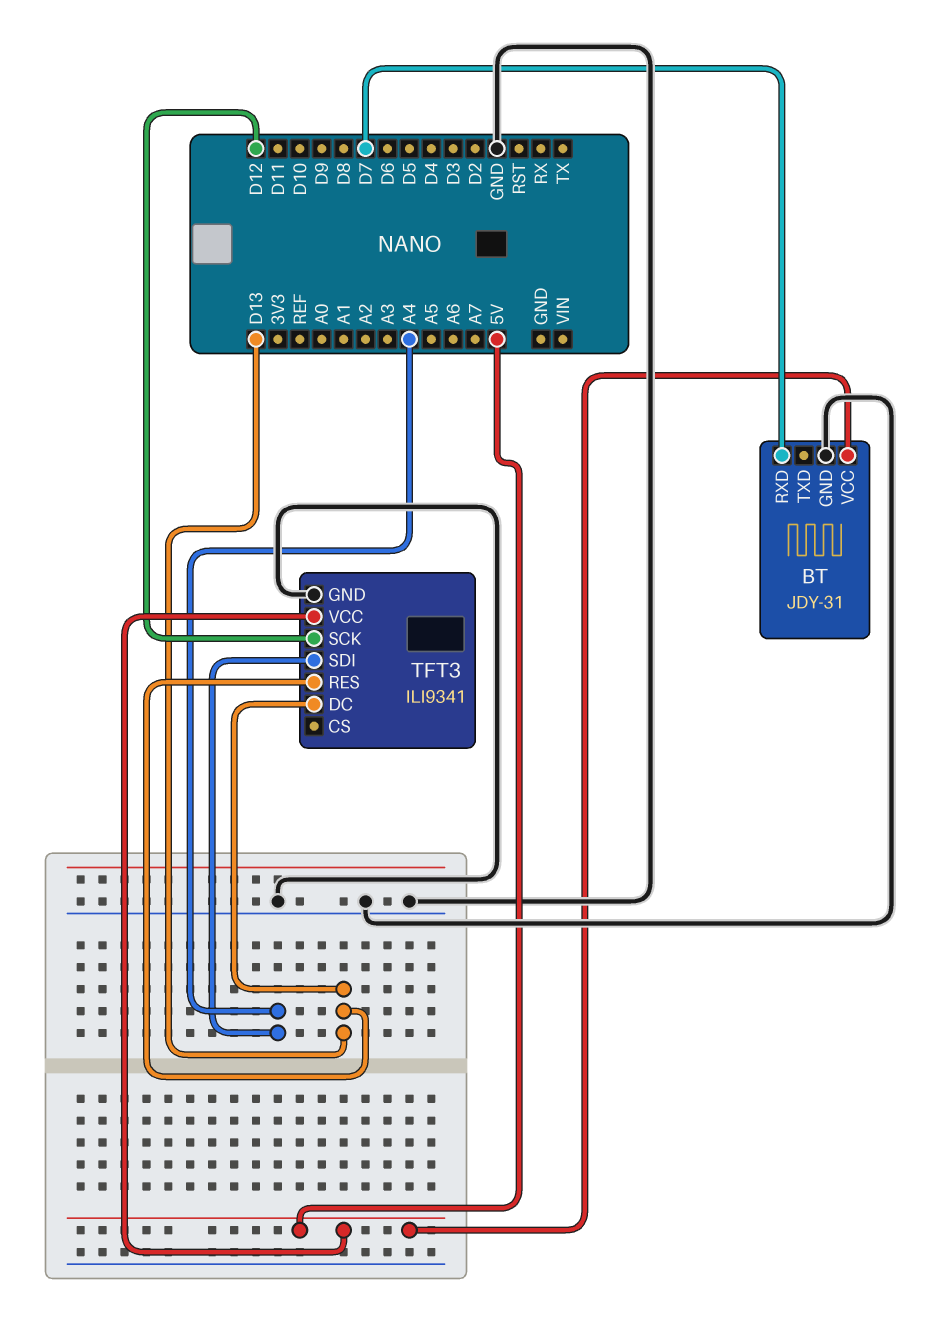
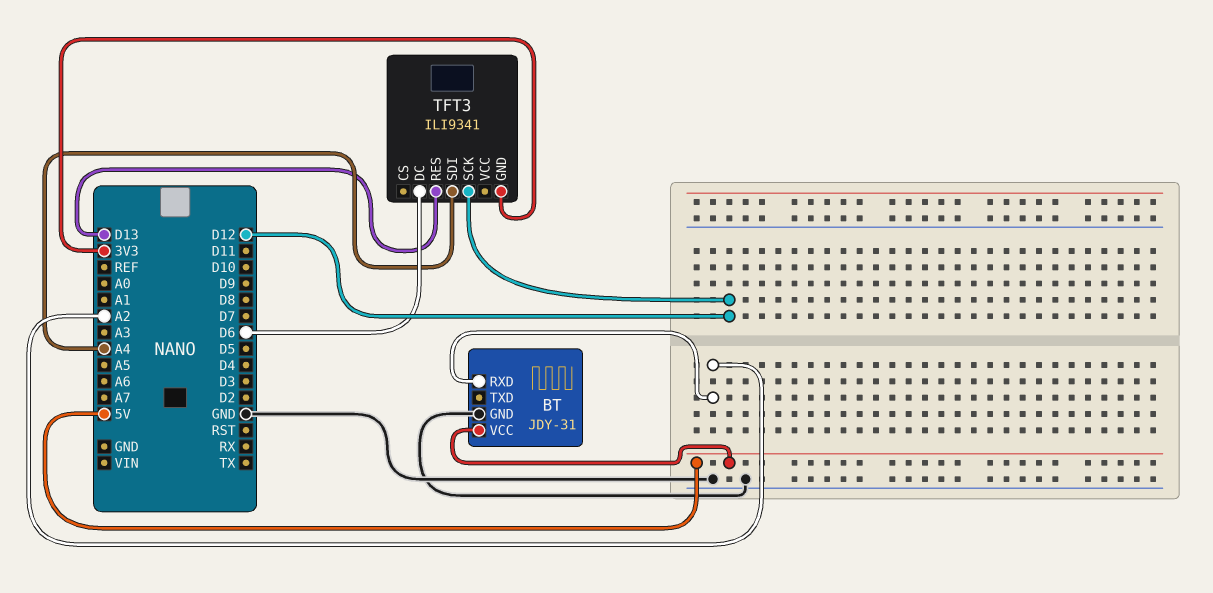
BT pin RXD: D7 -> A2
TFT3 pin DC: D13 -> D6
TFT3 pin GND: GND -> 3V3
TFT3 pin VCC: 5V -> none

